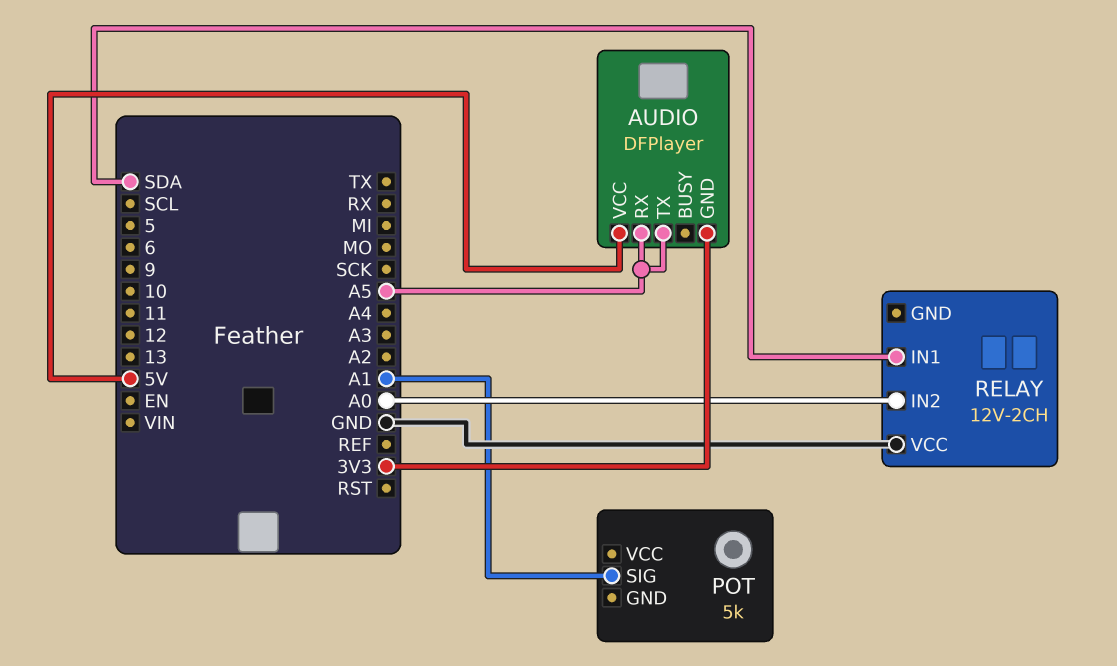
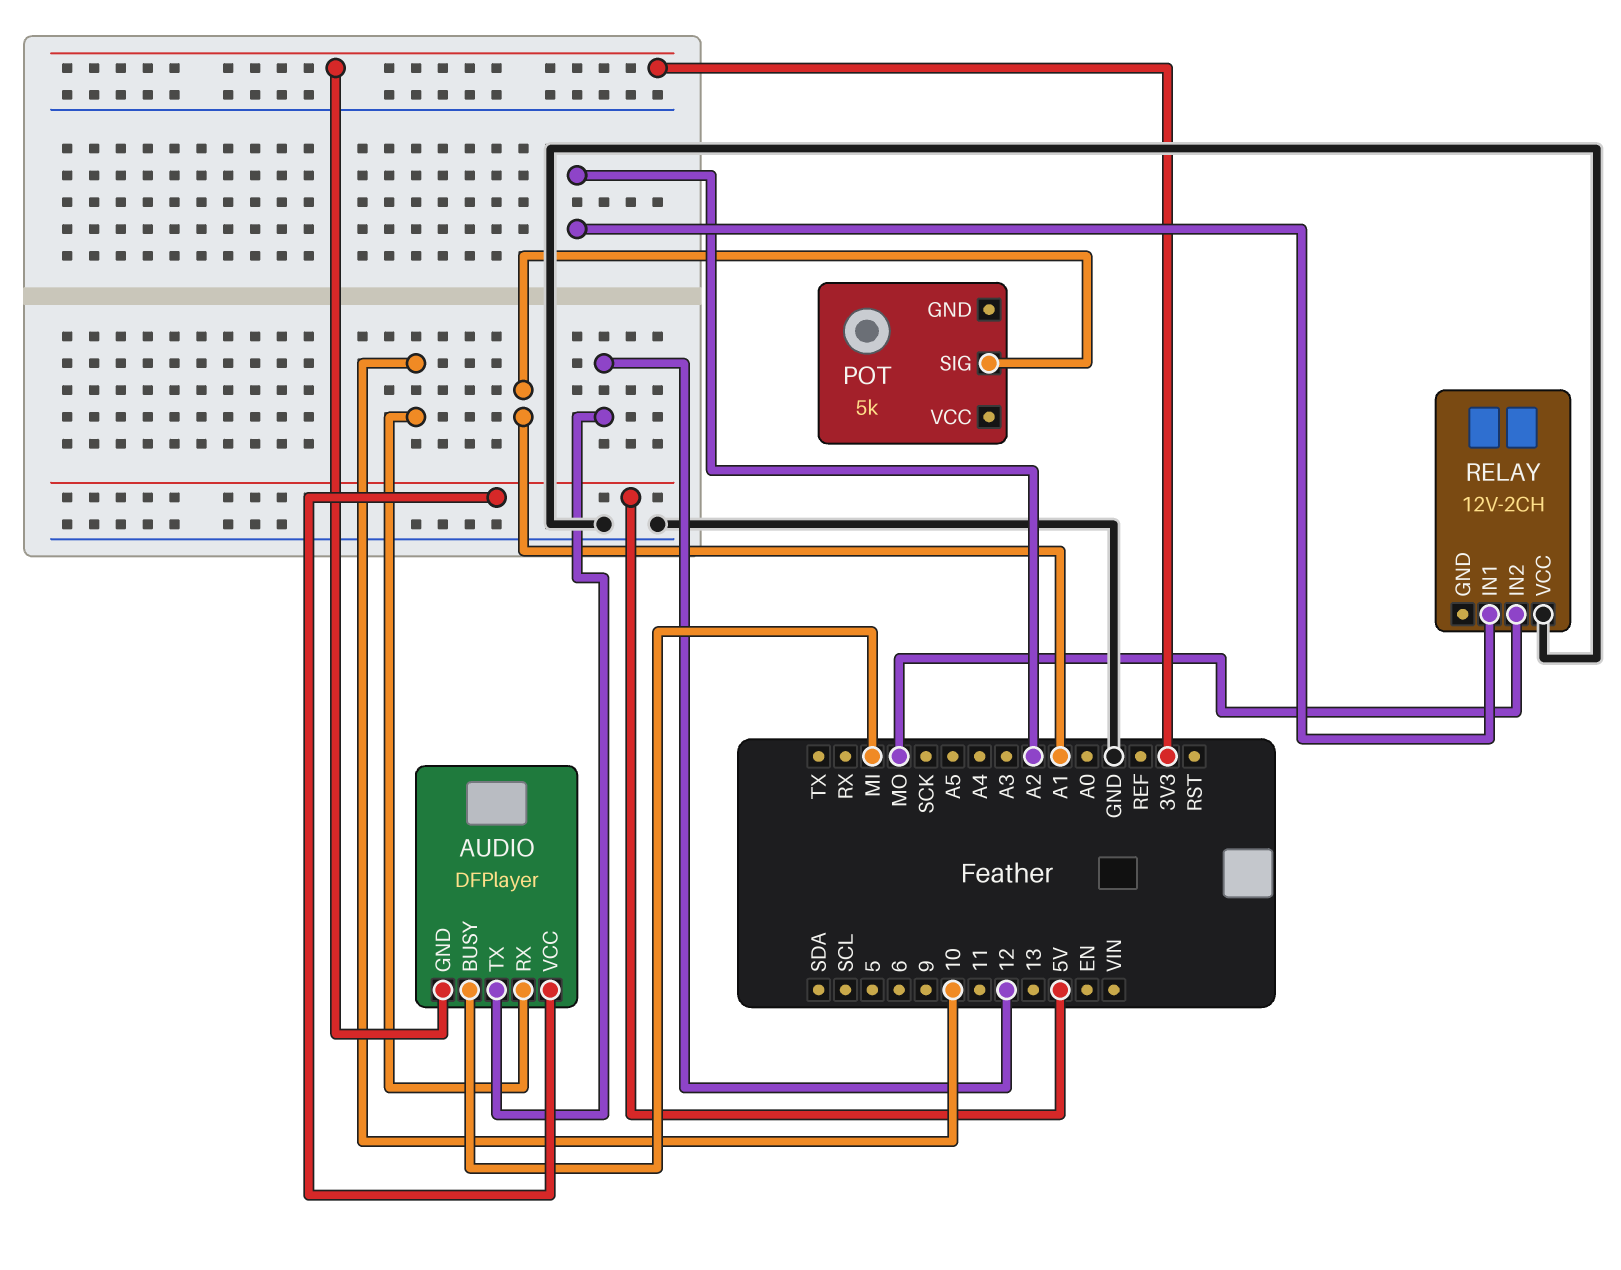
AUDIO pin BUSY: none -> MI
AUDIO pin RX: A5 -> 10
AUDIO pin TX: A5 -> 12
RELAY pin IN1: SDA -> A2
RELAY pin IN2: A0 -> MO

